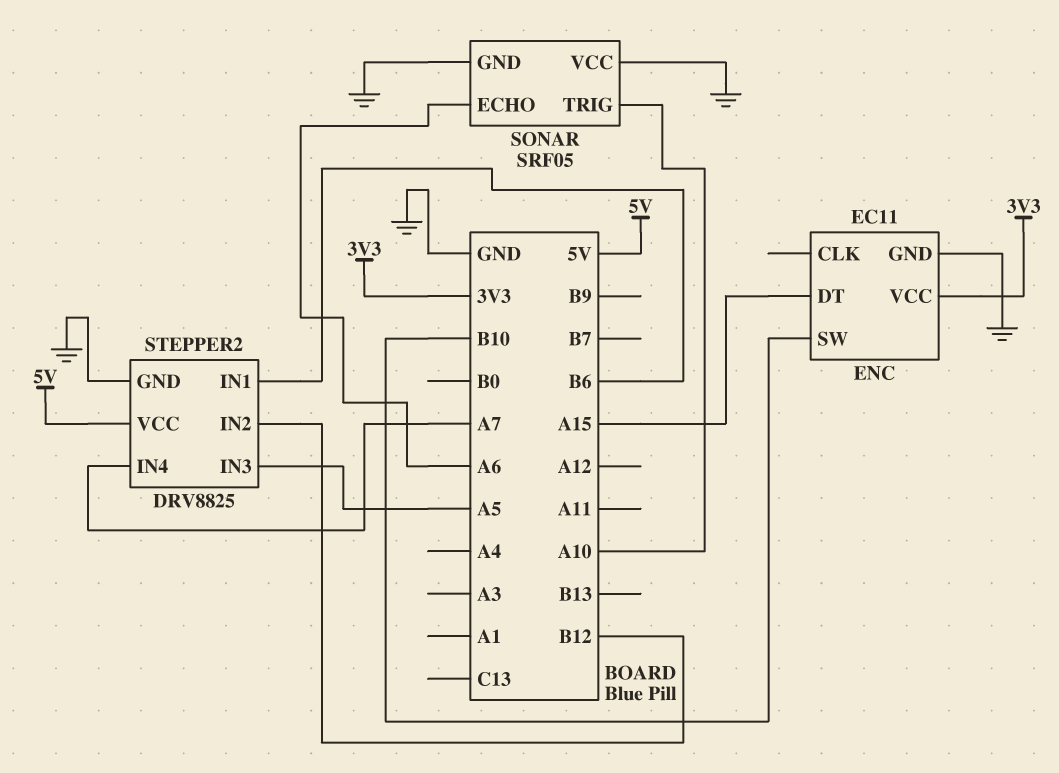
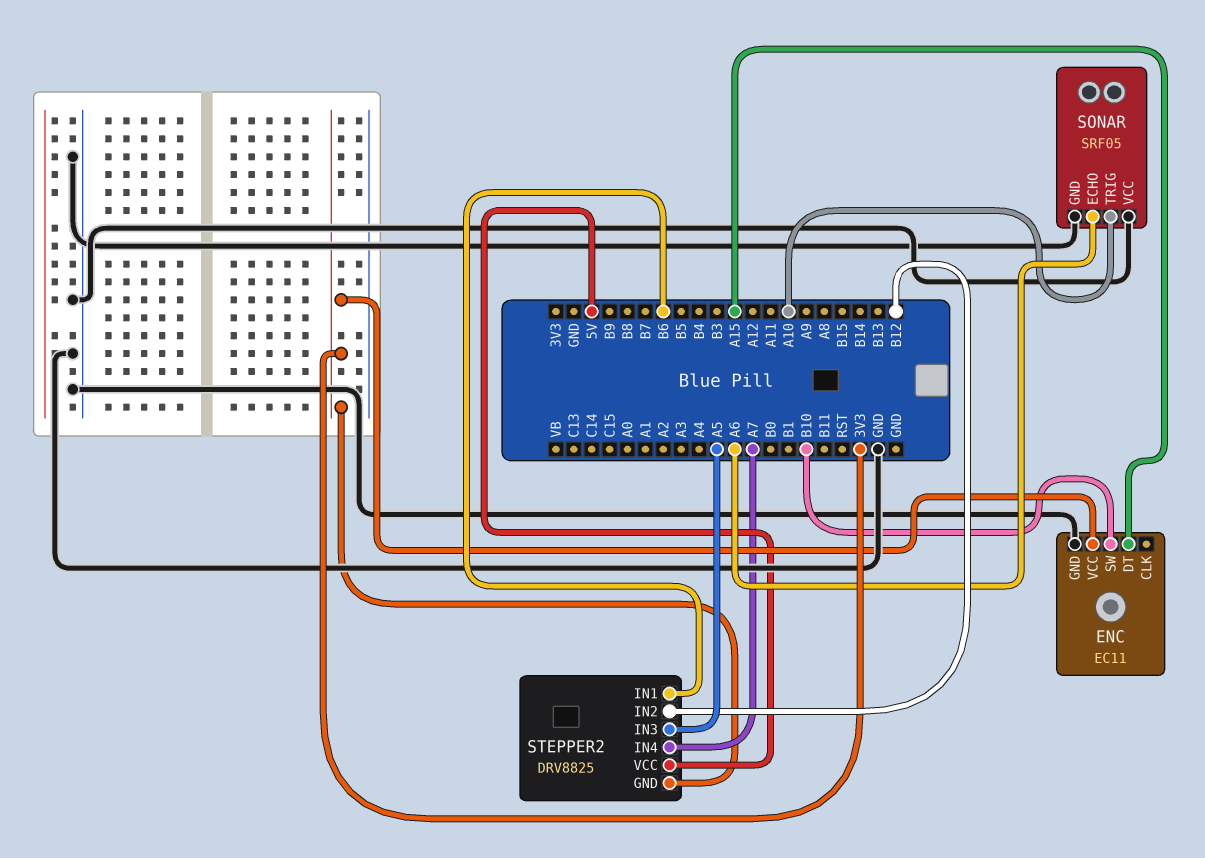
STEPPER2 pin GND: GND -> 3V3

